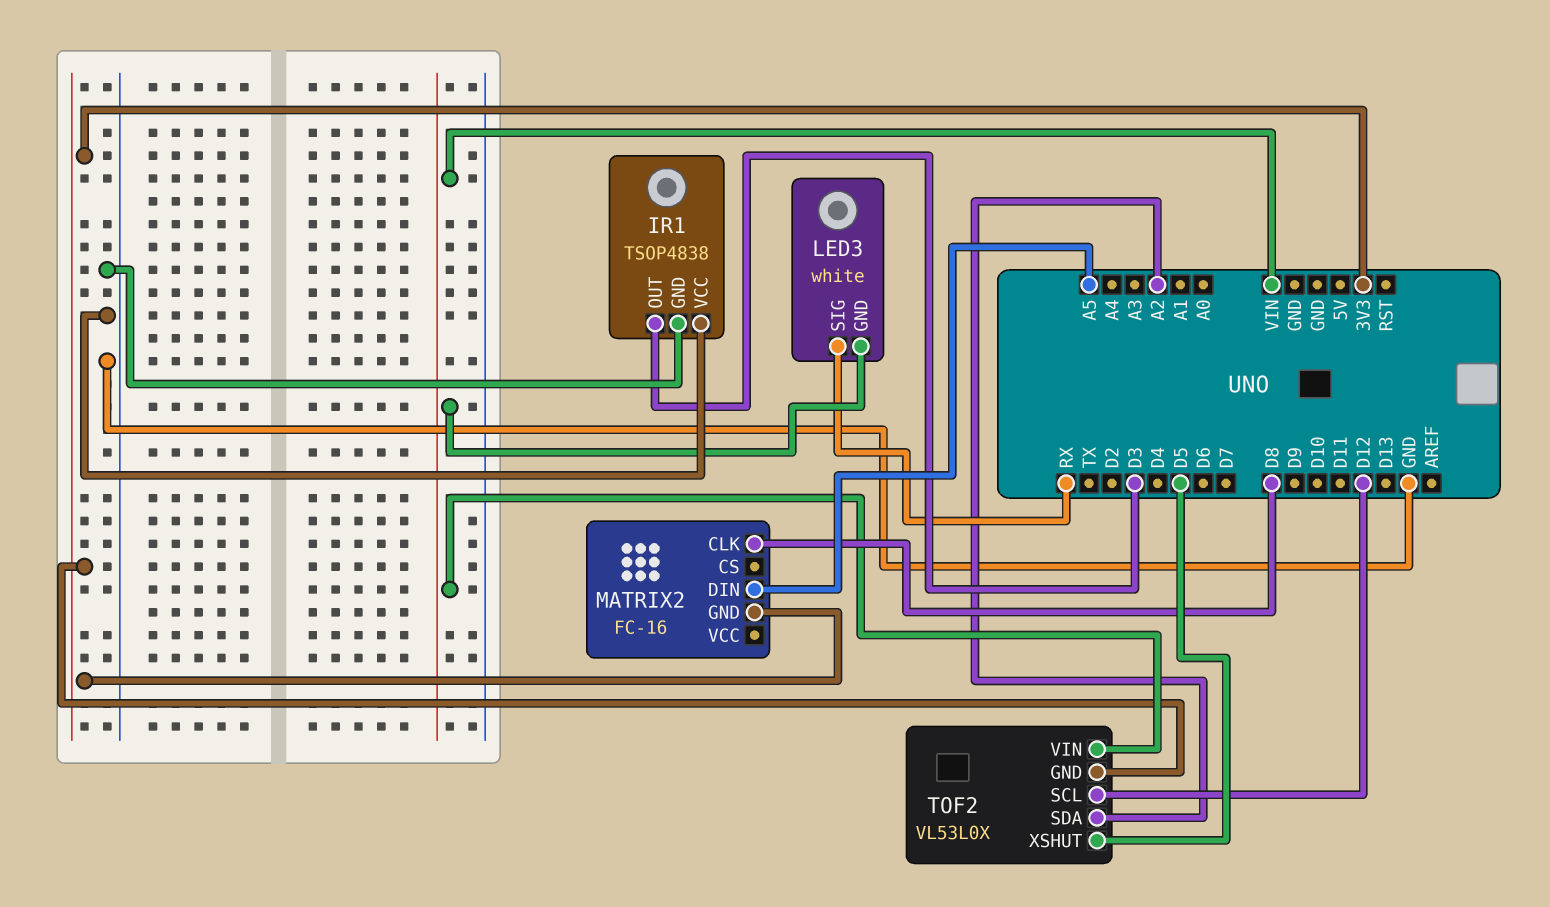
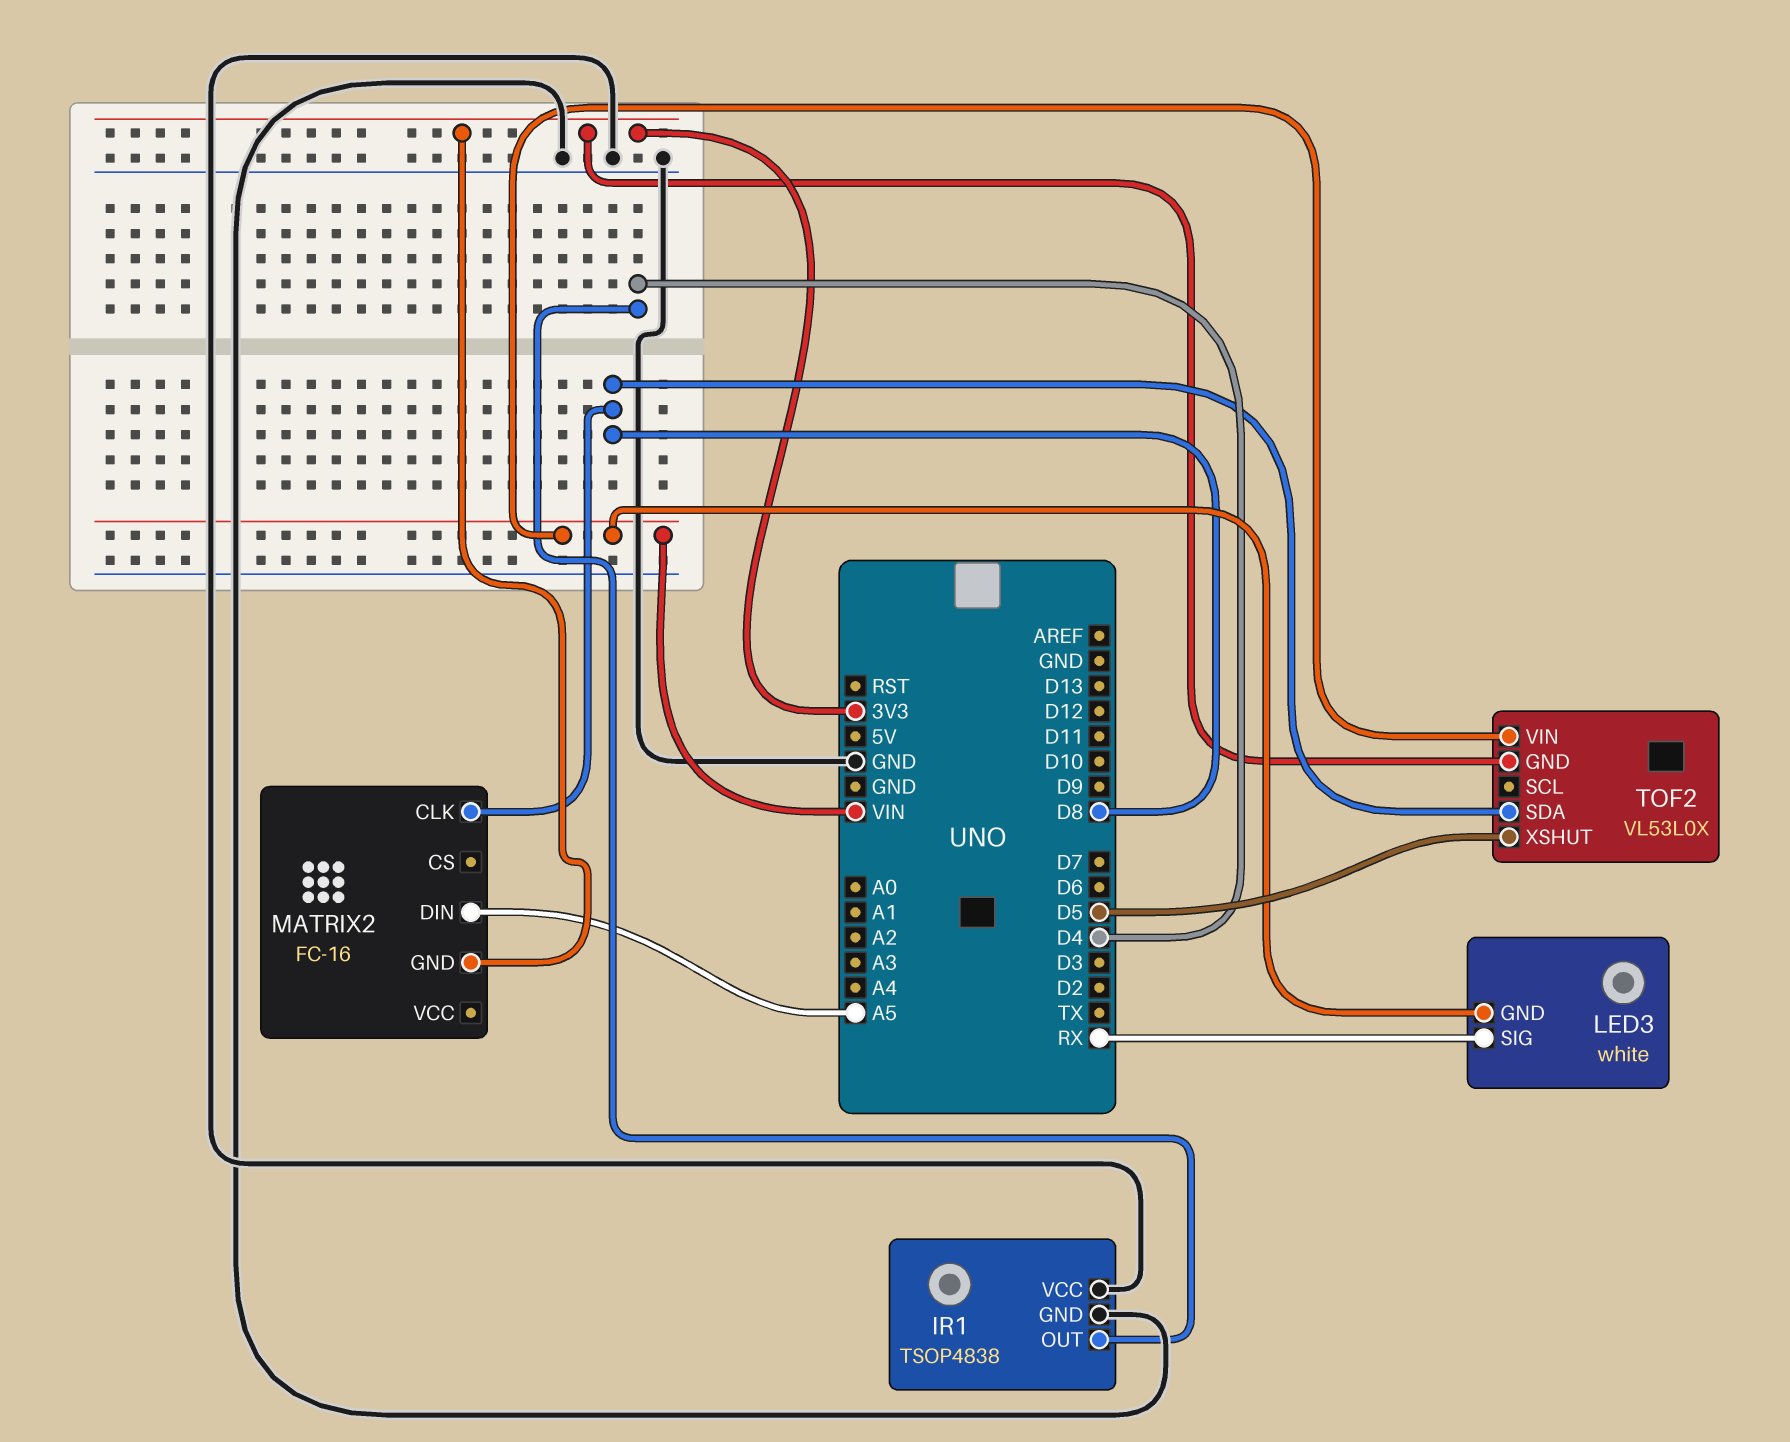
IR1 pin OUT: D3 -> D4
TOF2 pin SCL: D12 -> none
TOF2 pin SDA: A2 -> D8

